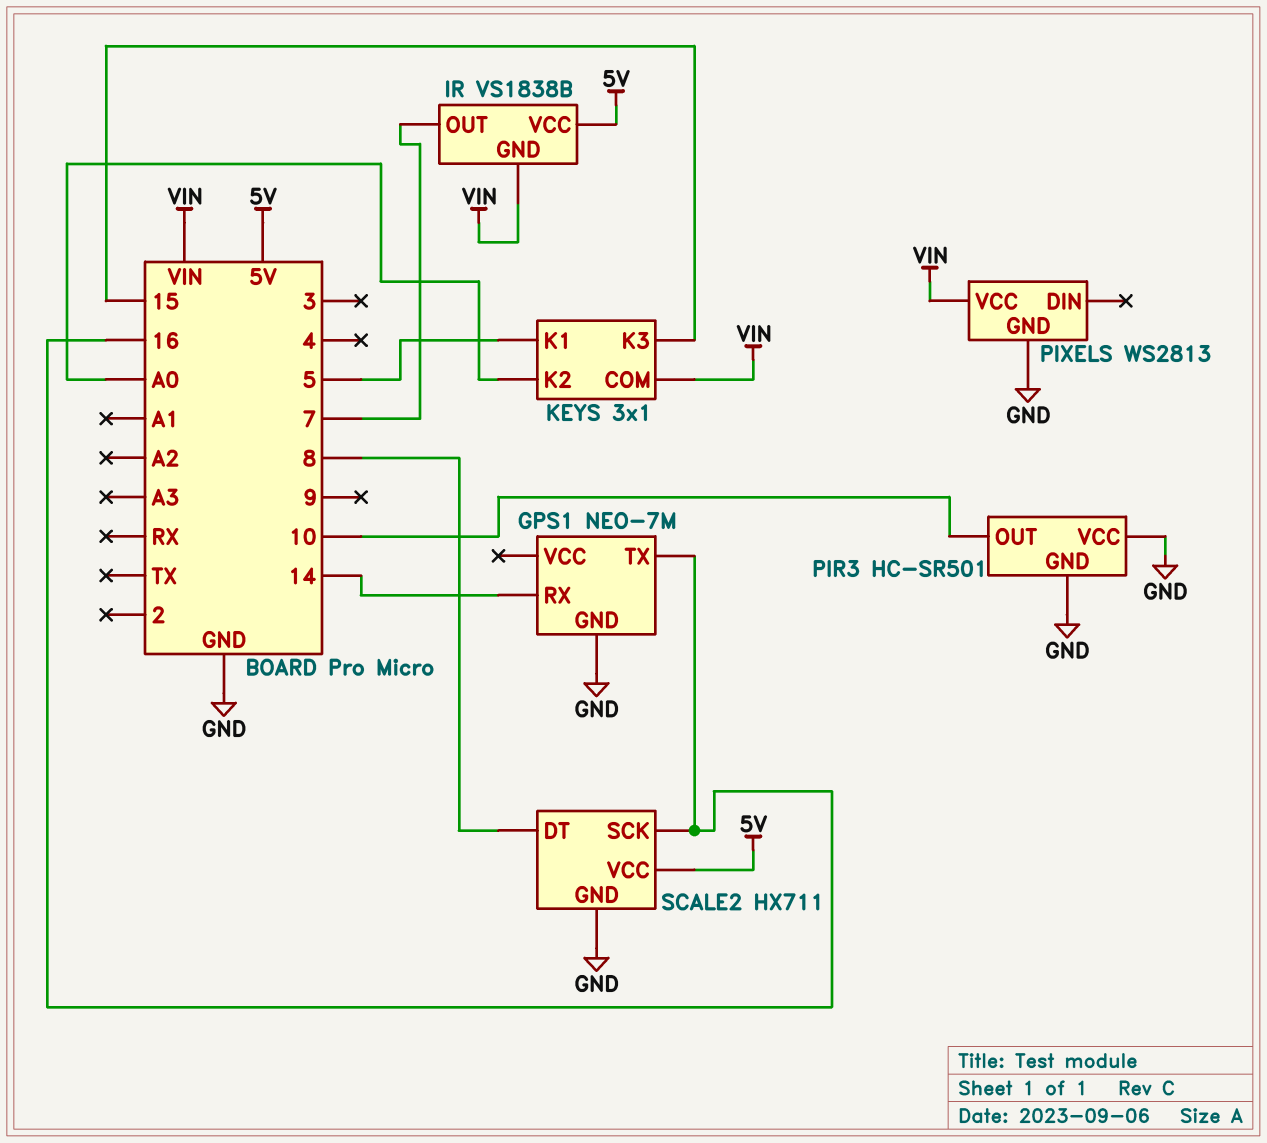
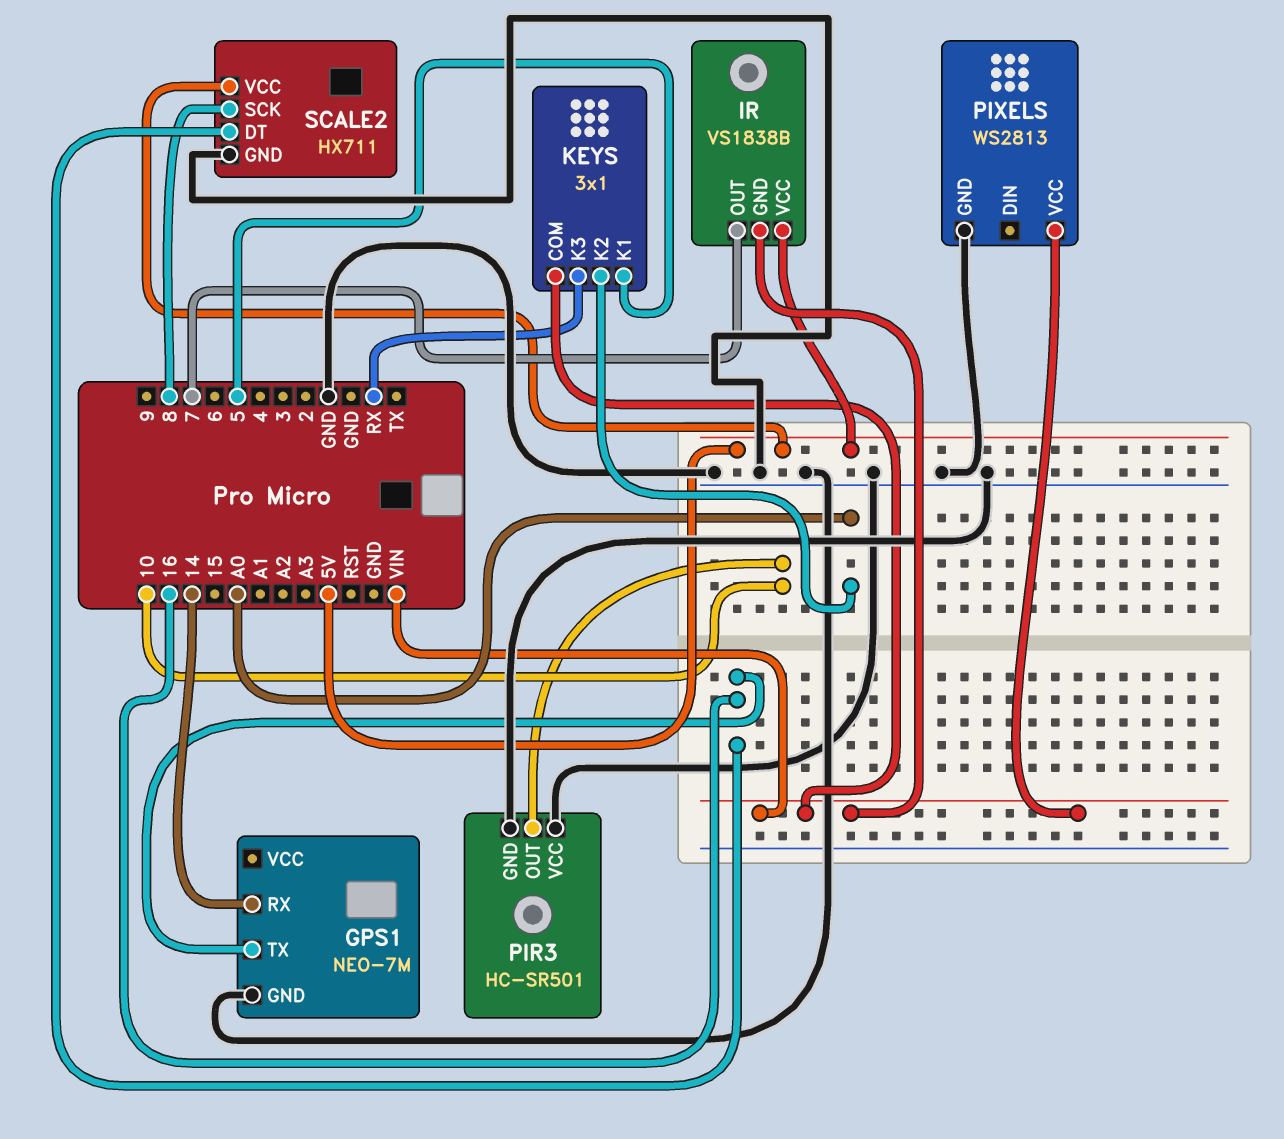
KEYS pin K3: 15 -> RX
SCALE2 pin DT: 8 -> 16
SCALE2 pin SCK: 16 -> 8

